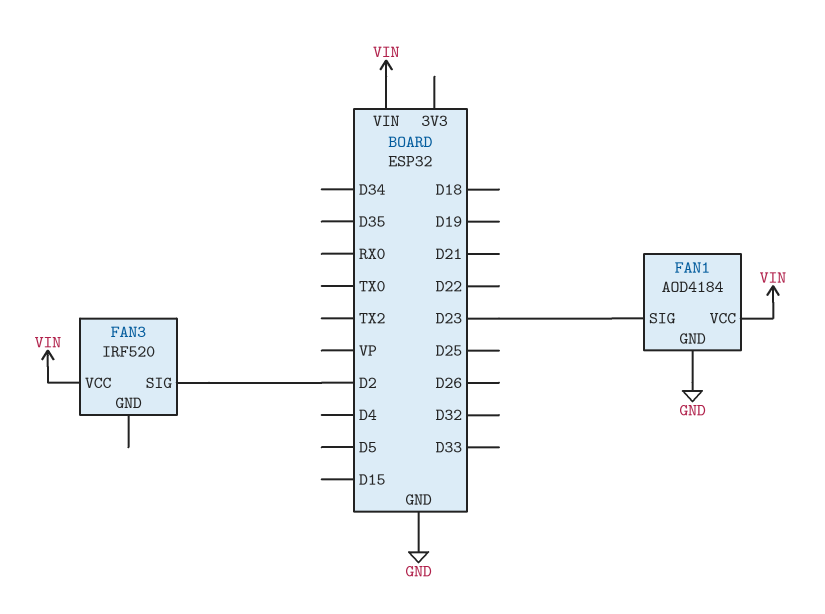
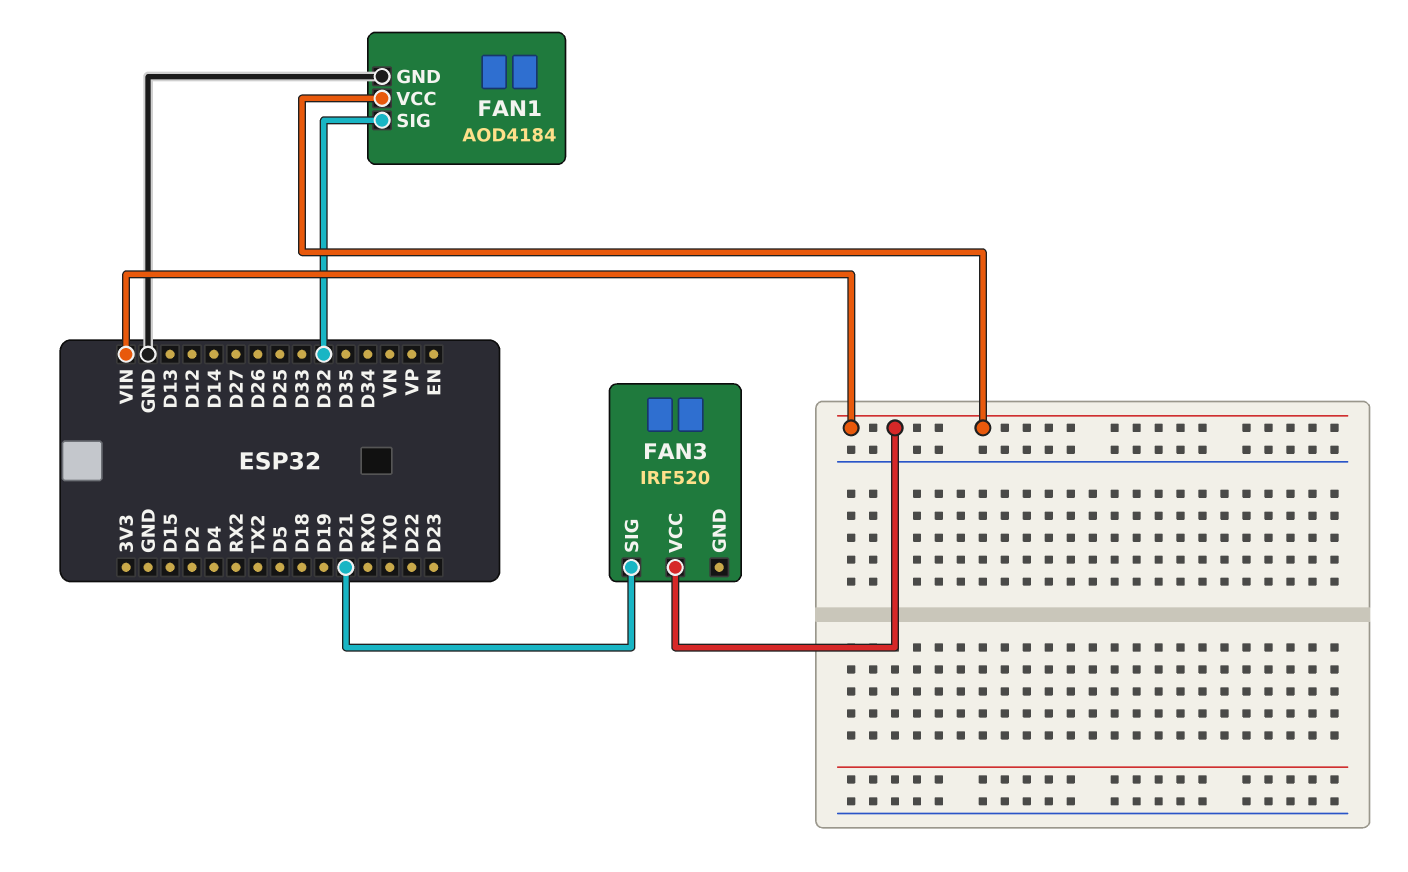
FAN1 pin SIG: D23 -> D32
FAN3 pin SIG: D2 -> D21

